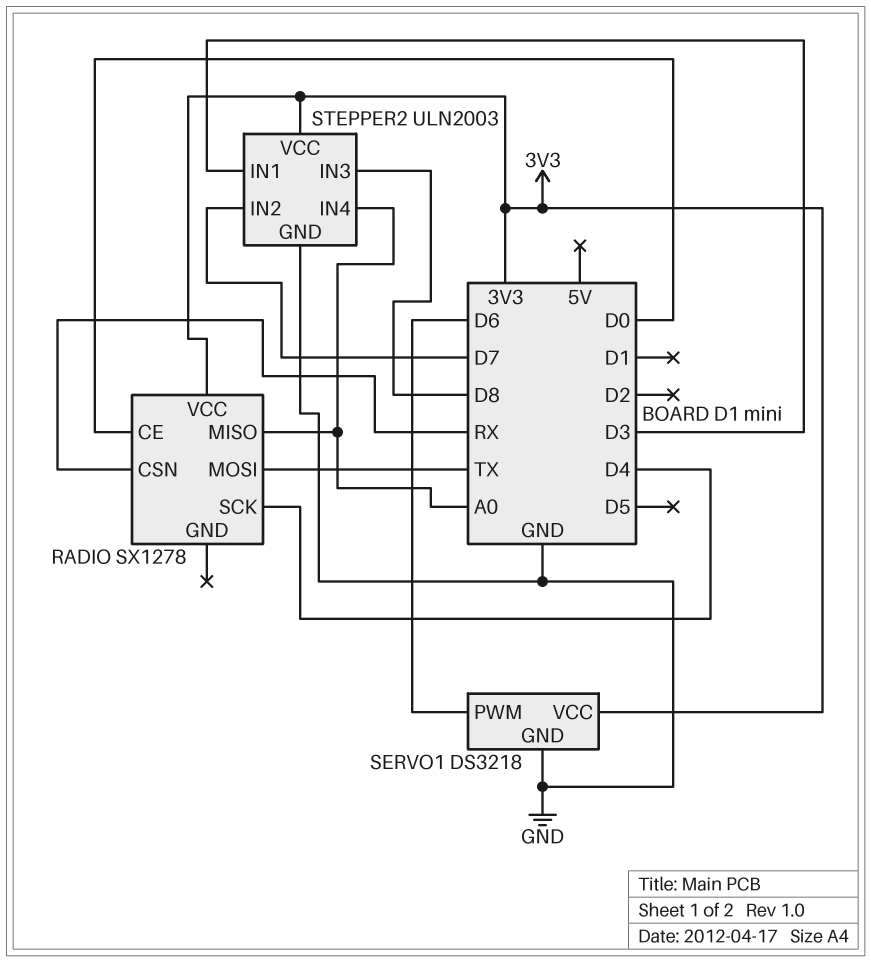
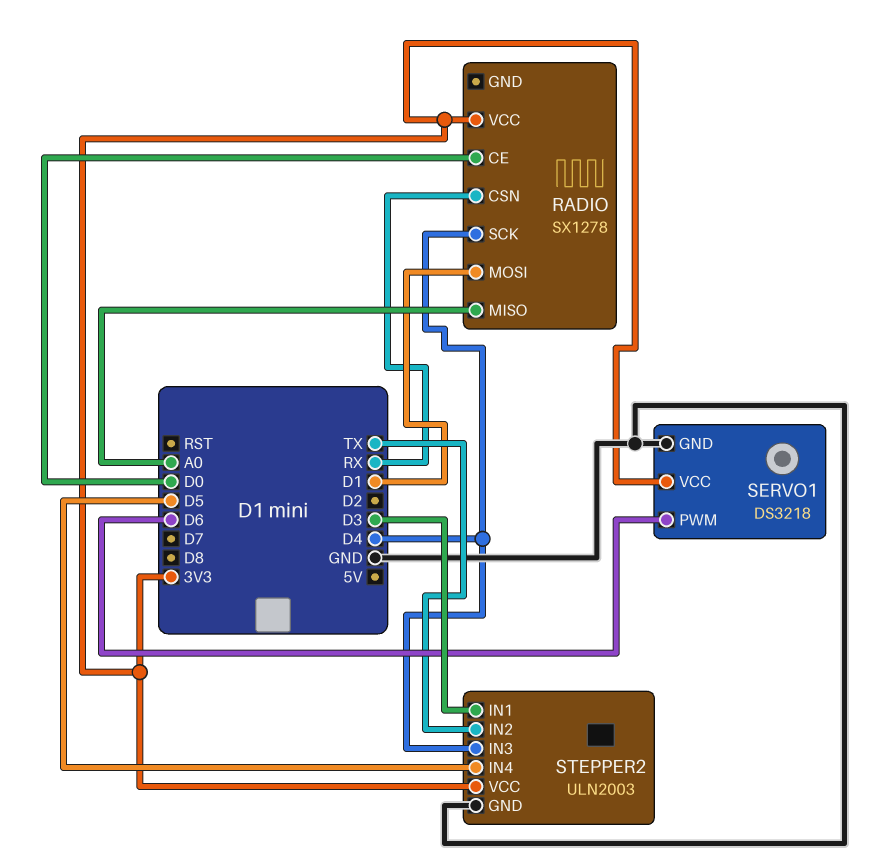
RADIO pin MOSI: TX -> D1
STEPPER2 pin IN2: D7 -> TX
STEPPER2 pin IN3: D8 -> D4
STEPPER2 pin IN4: A0 -> D5

